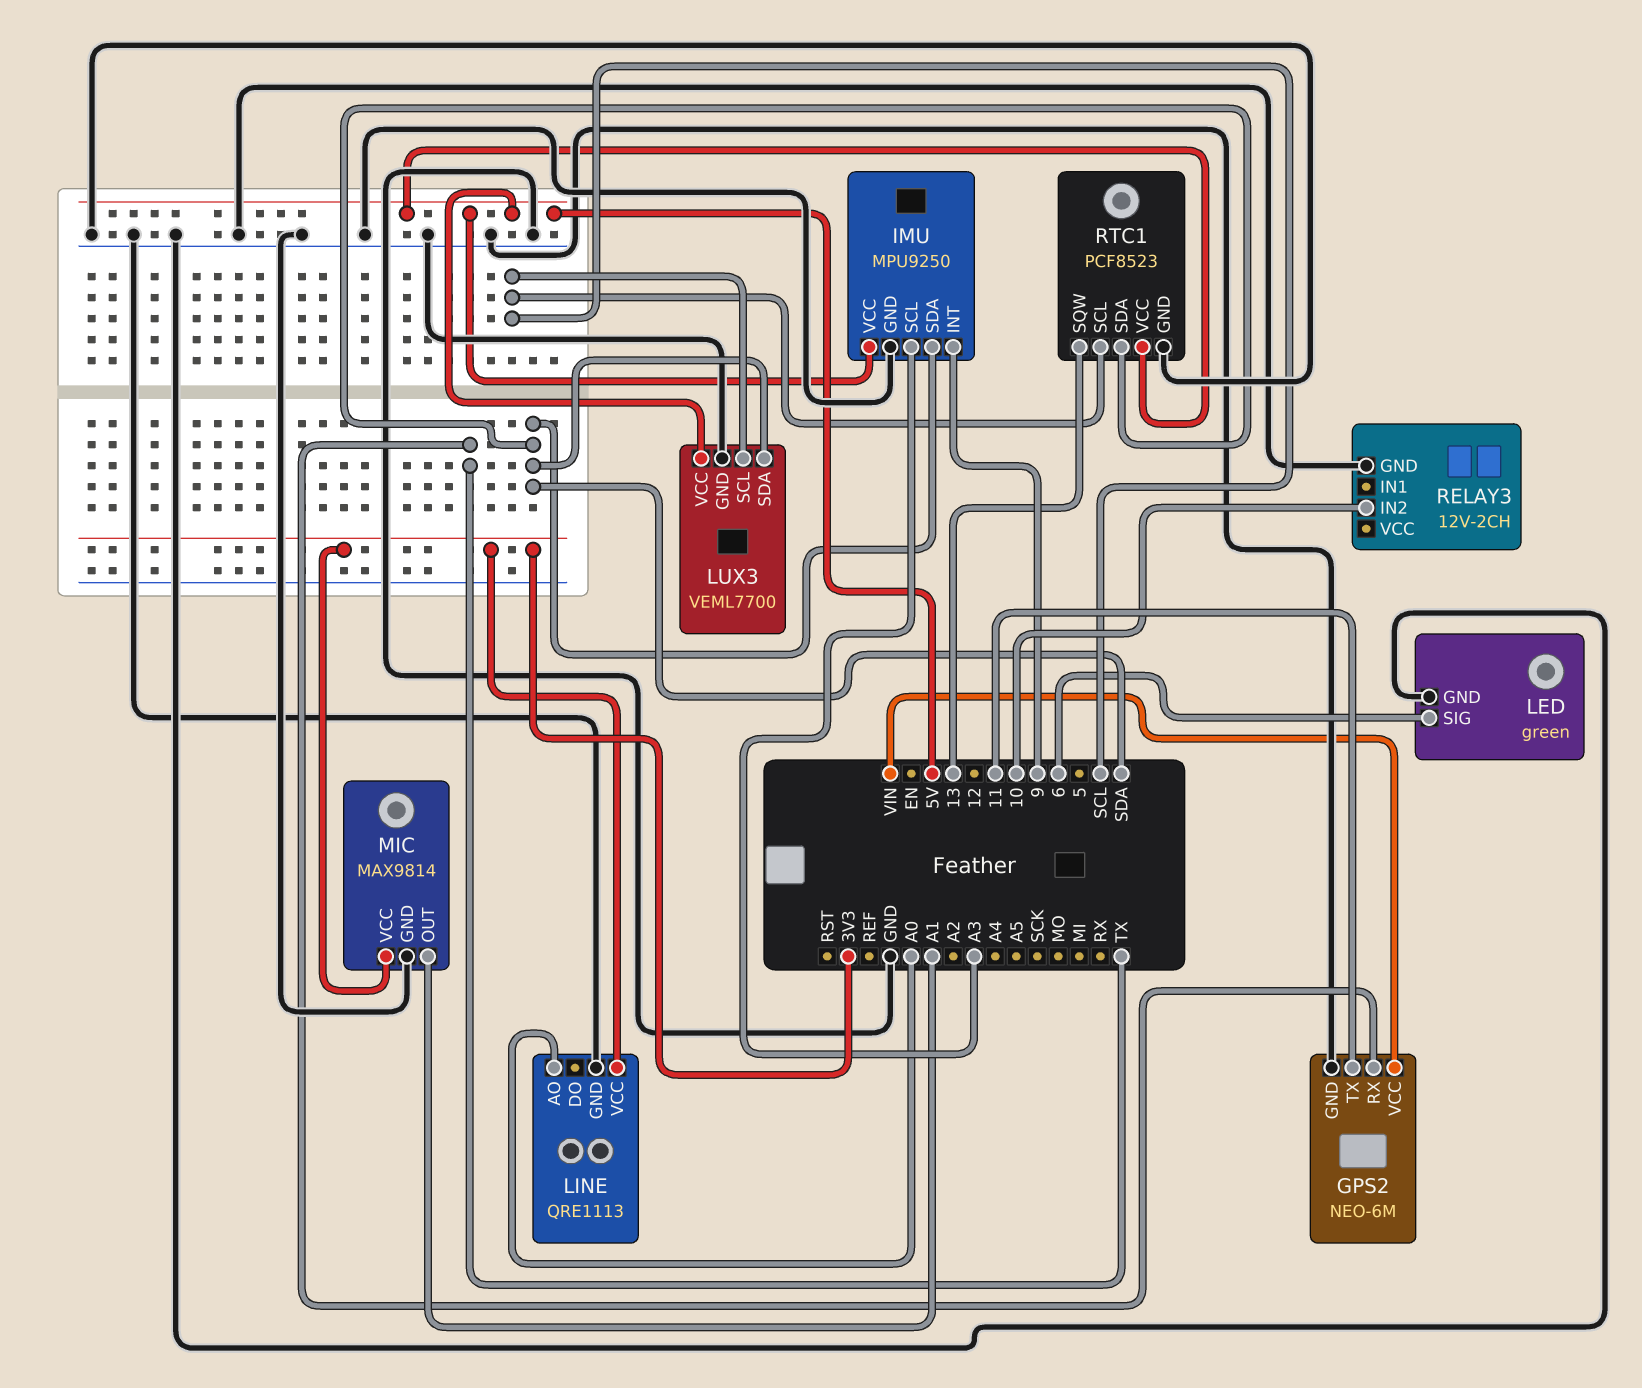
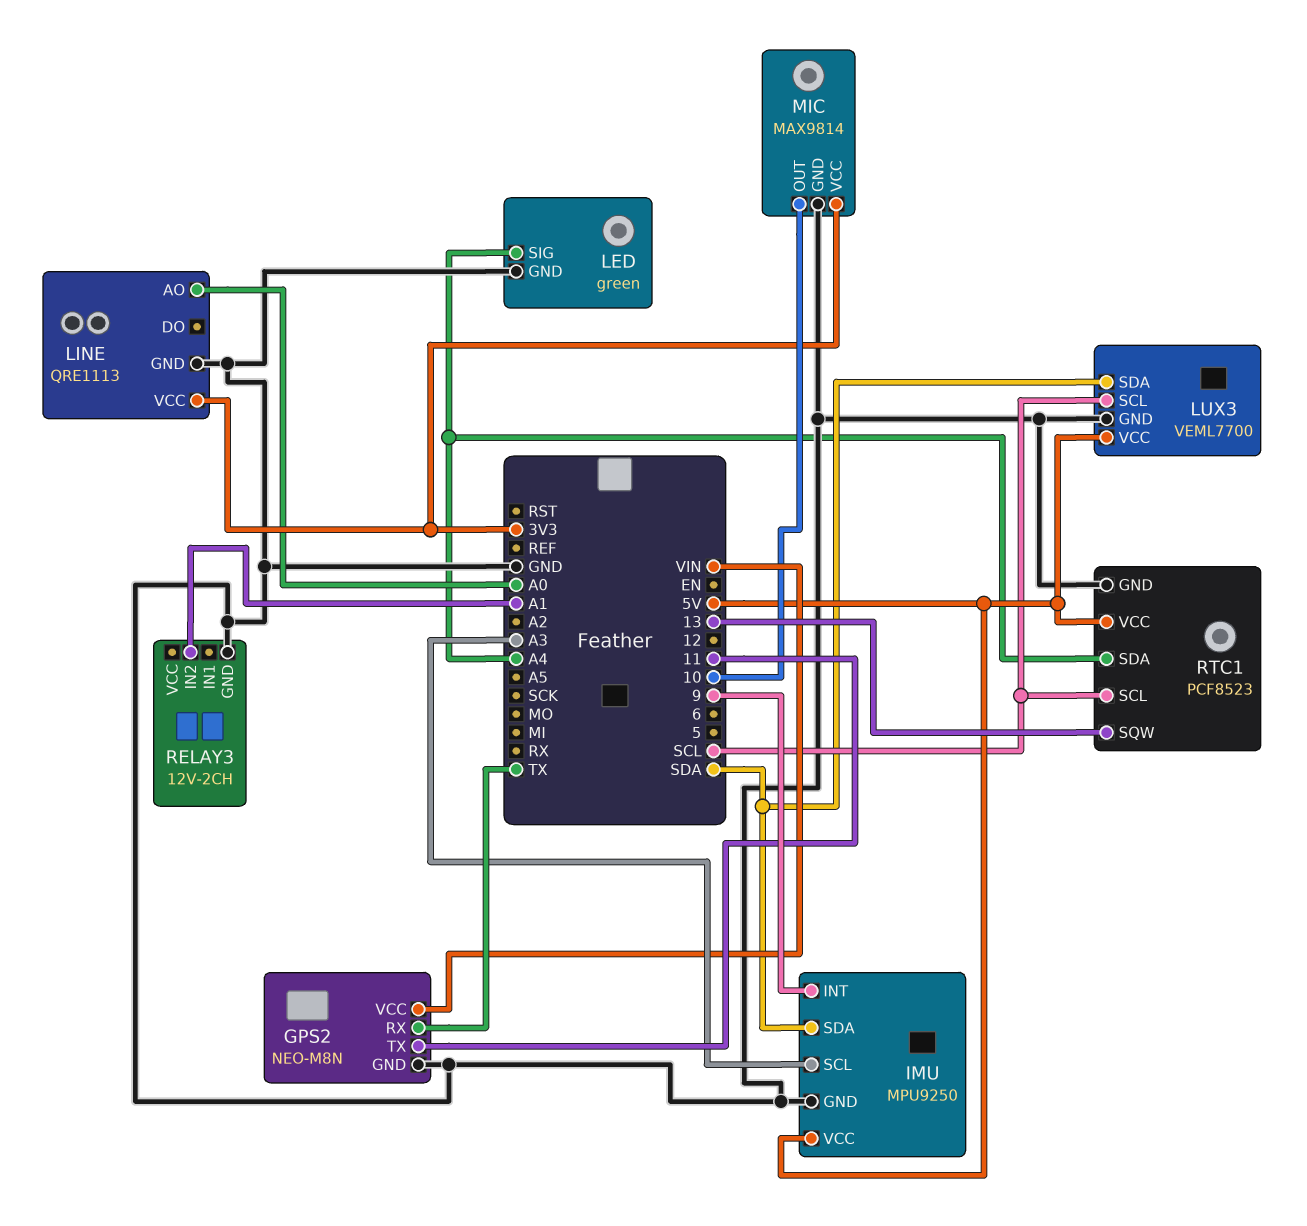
GPS2: NEO-6M -> NEO-M8N
LED pin SIG: 6 -> A4
MIC pin OUT: A1 -> 10
RELAY3 pin IN2: 10 -> A1
RTC1 pin SDA: SDA -> A4

